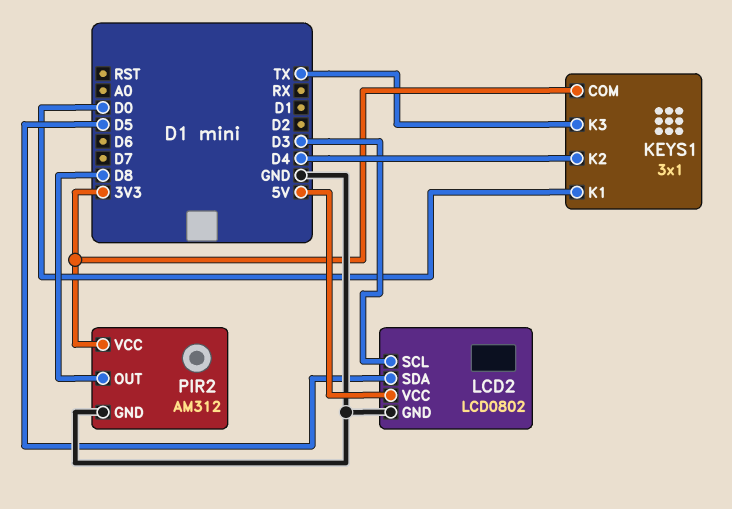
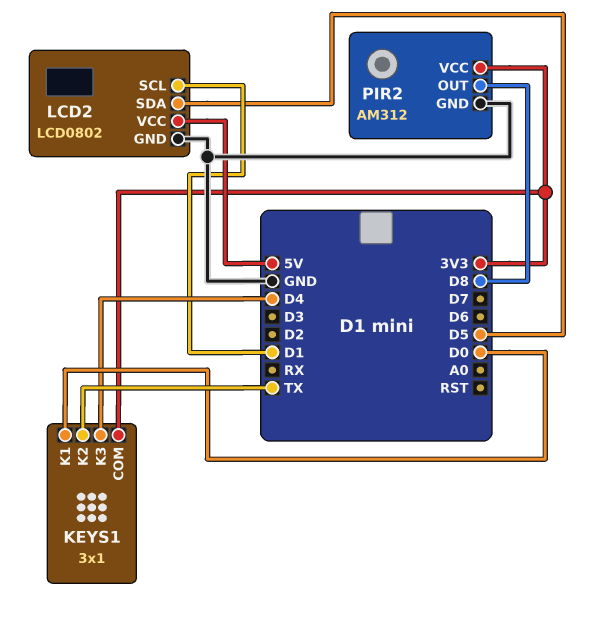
KEYS1 pin K2: D4 -> TX
KEYS1 pin K3: TX -> D4
LCD2 pin SCL: D3 -> D1

